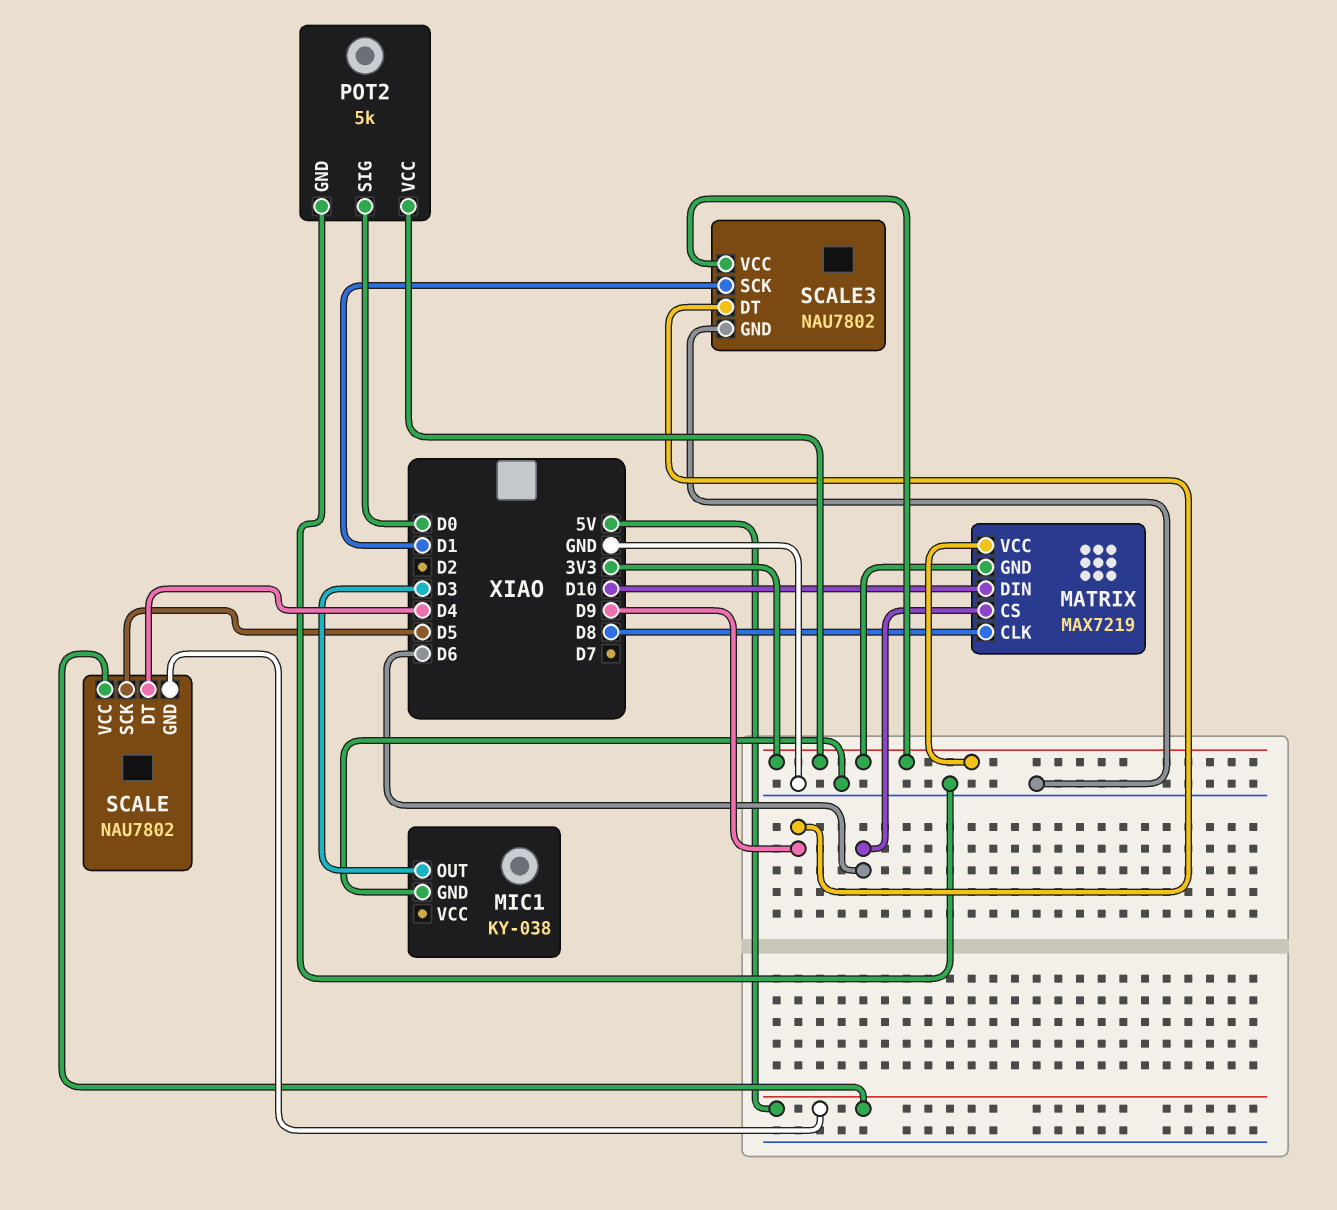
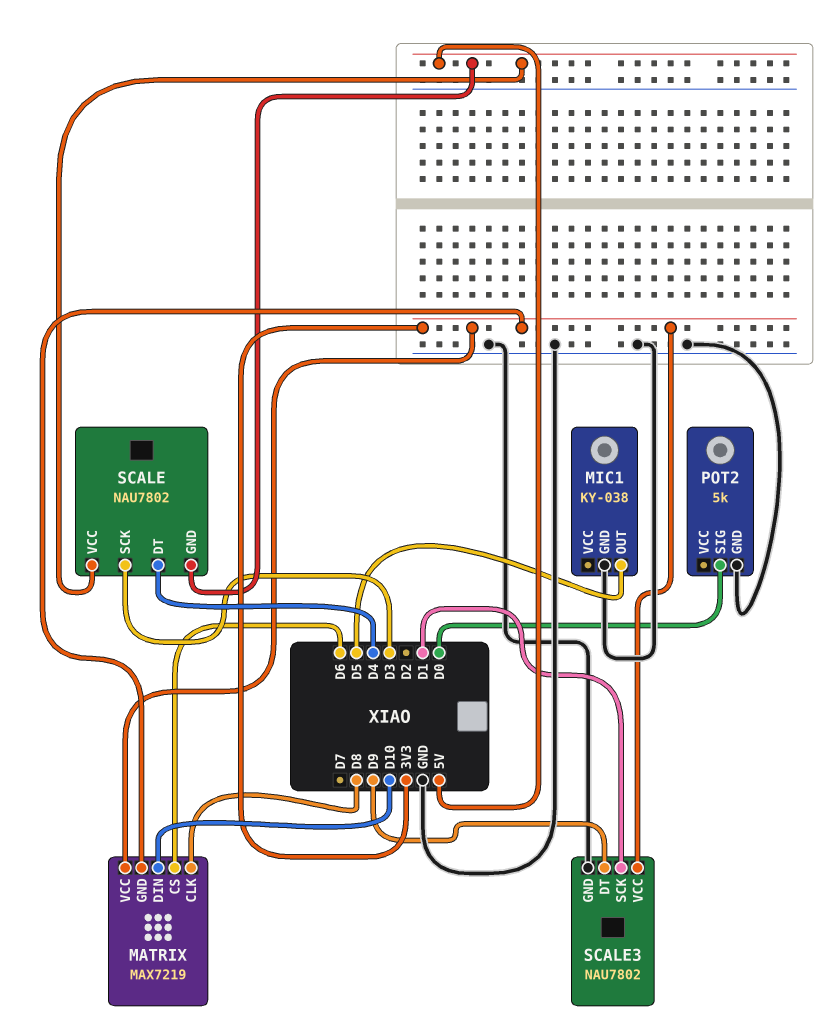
MIC1 pin OUT: D3 -> D5
POT2 pin VCC: 3V3 -> none
SCALE pin SCK: D5 -> D3

